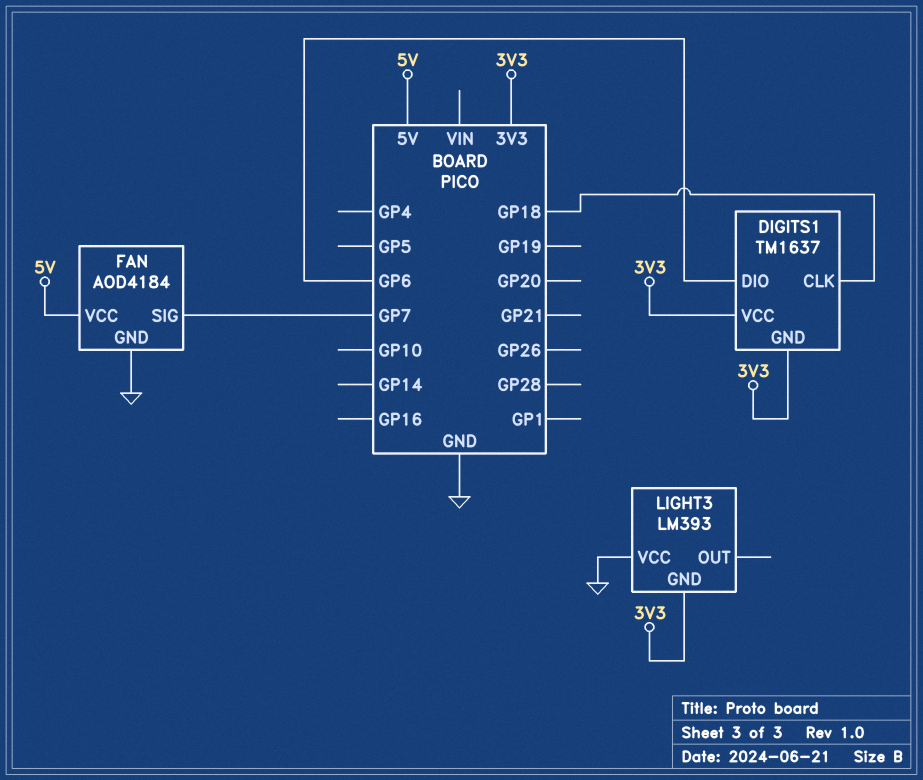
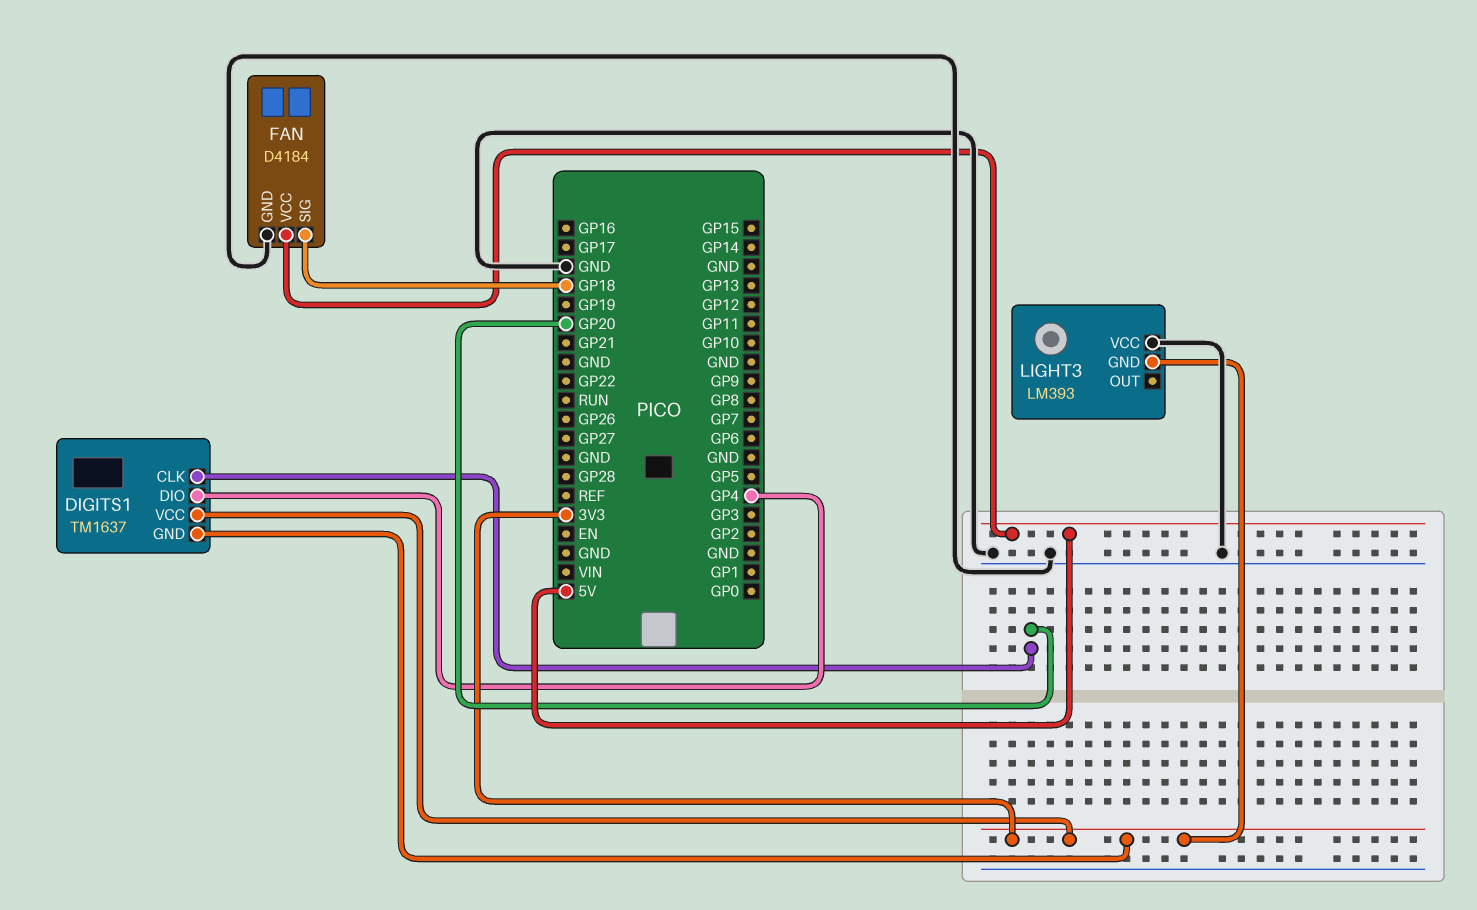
DIGITS1 pin CLK: GP18 -> GP20
DIGITS1 pin DIO: GP6 -> GP4
FAN: AOD4184 -> D4184
FAN pin SIG: GP7 -> GP18

